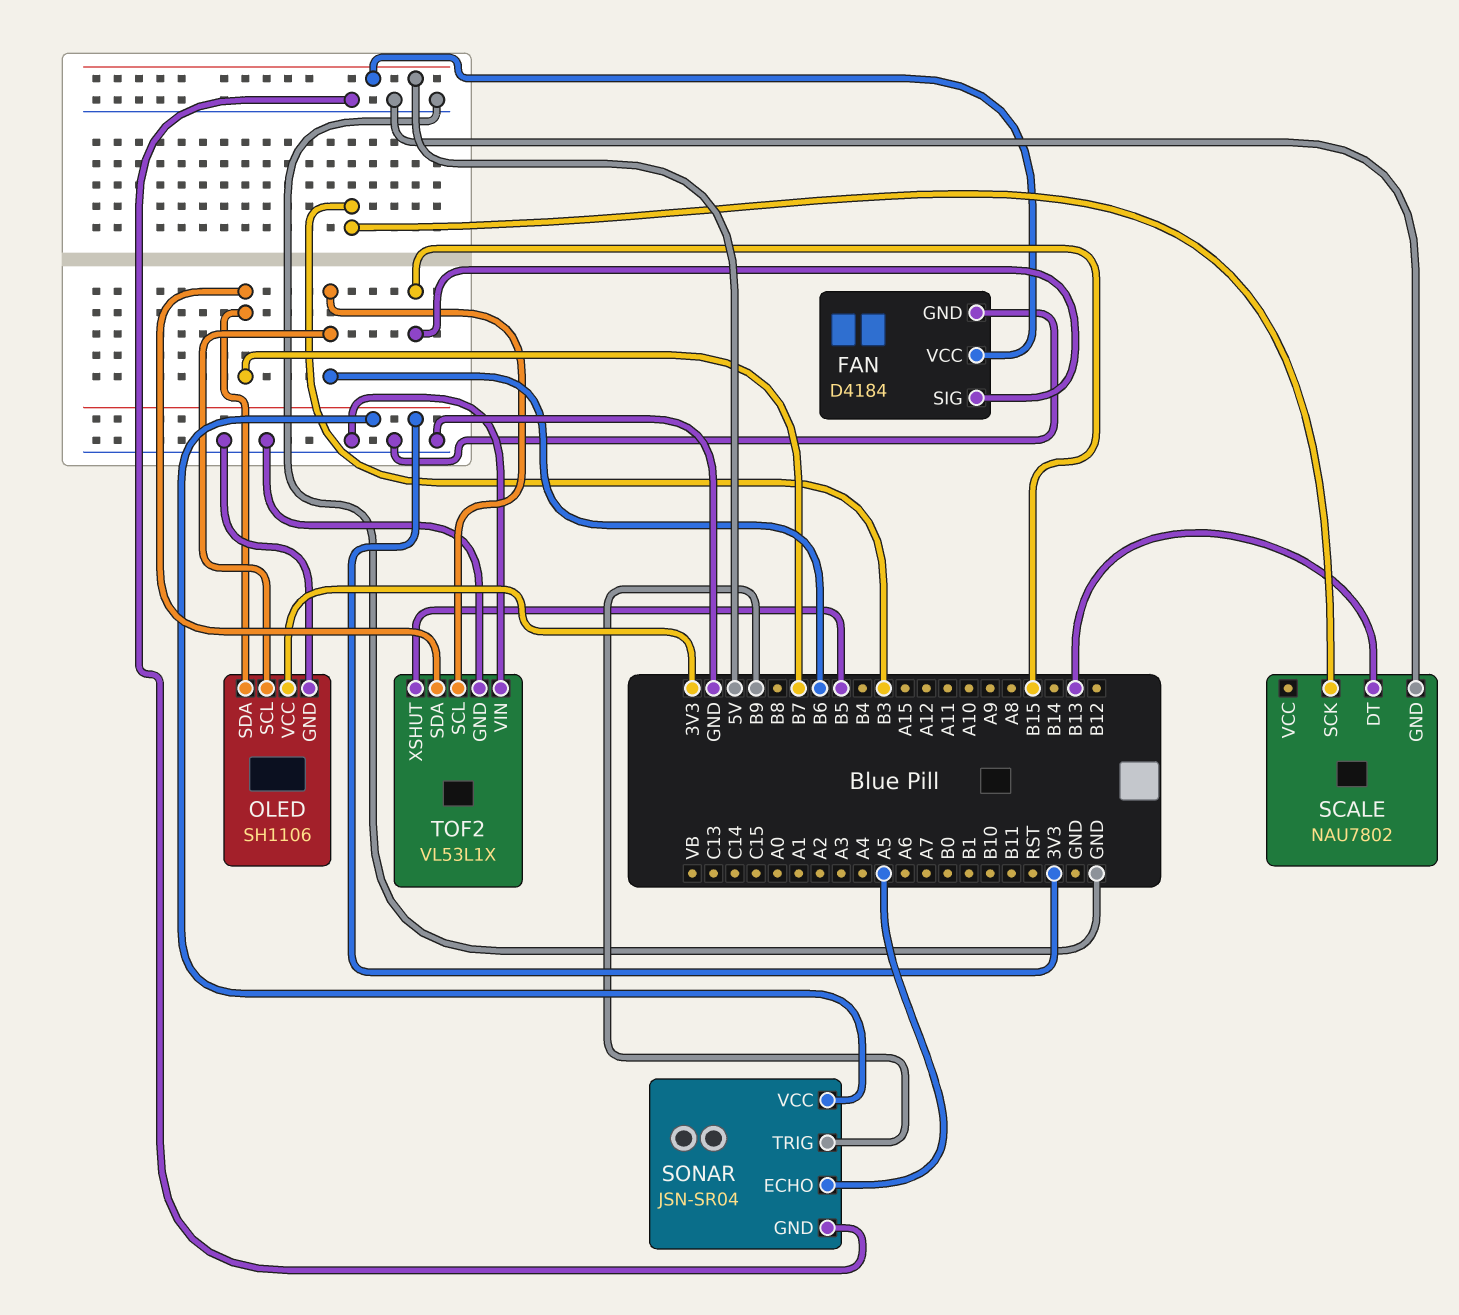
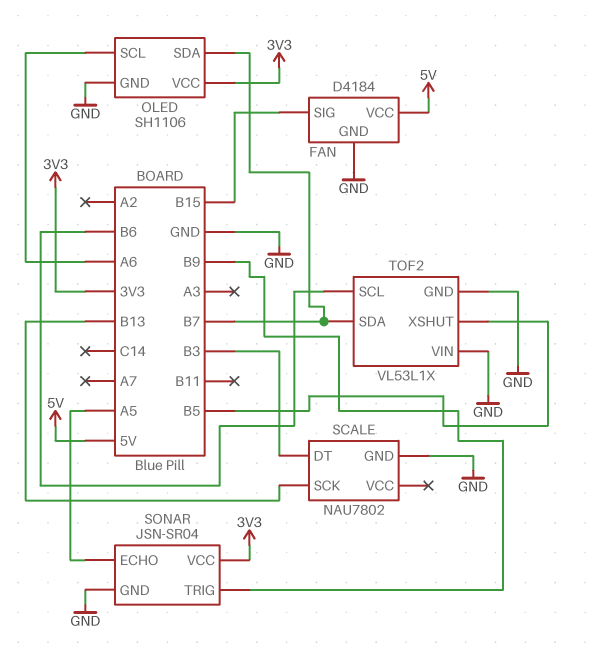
OLED pin SCL: B6 -> A6
SCALE pin DT: B13 -> B3
SCALE pin SCK: B3 -> B13

